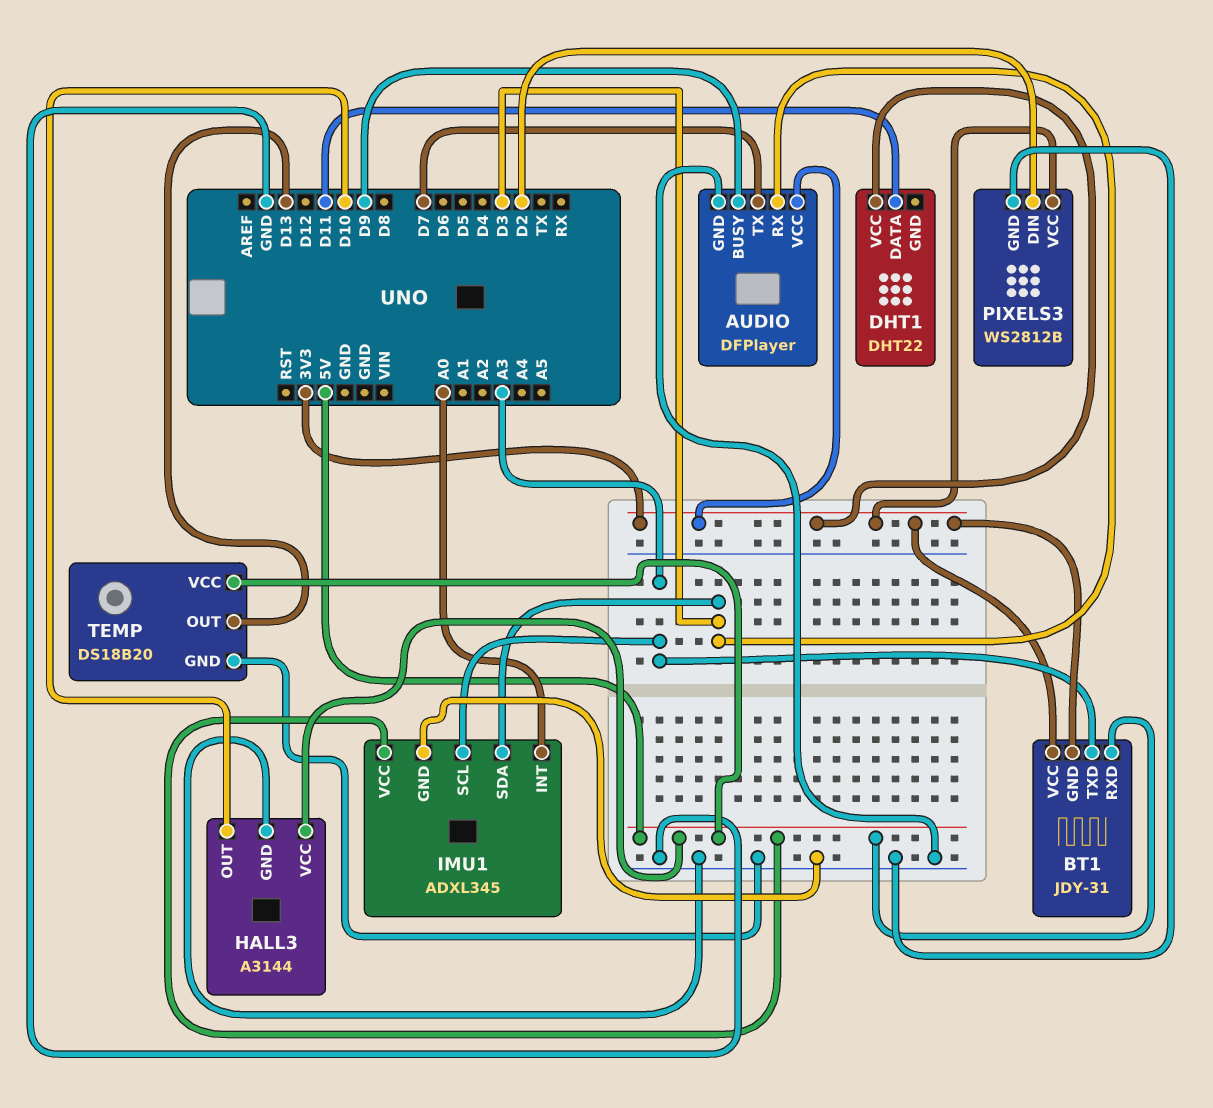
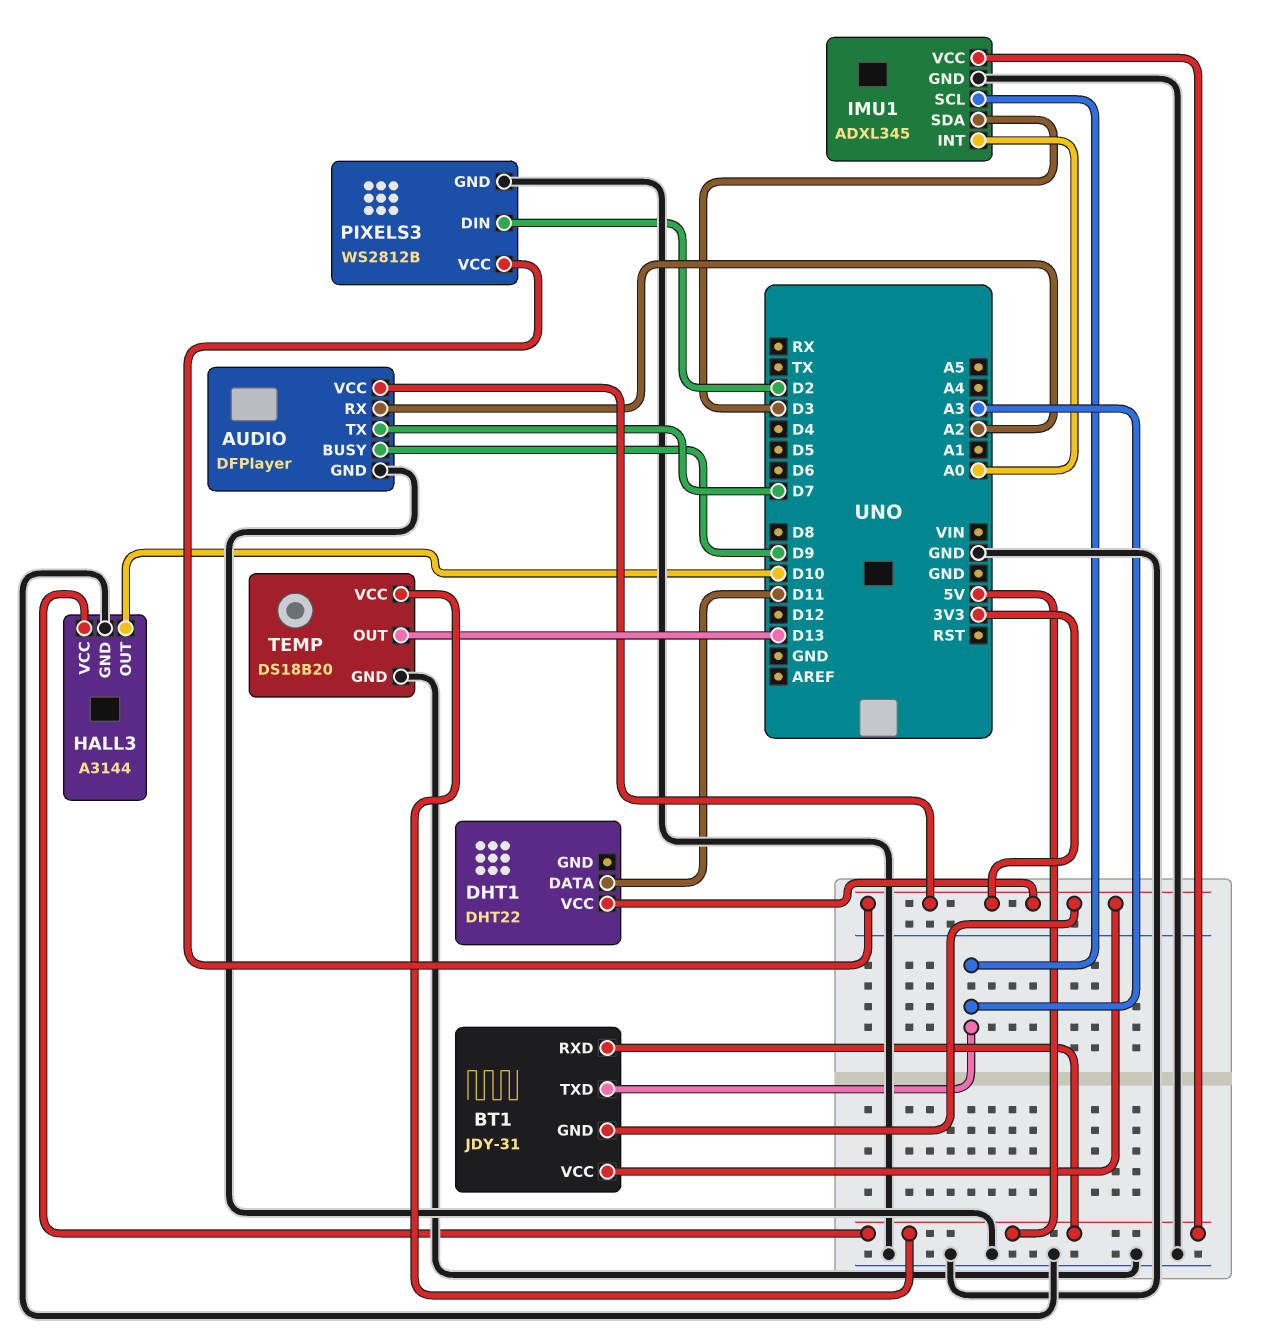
AUDIO pin RX: D3 -> A2

